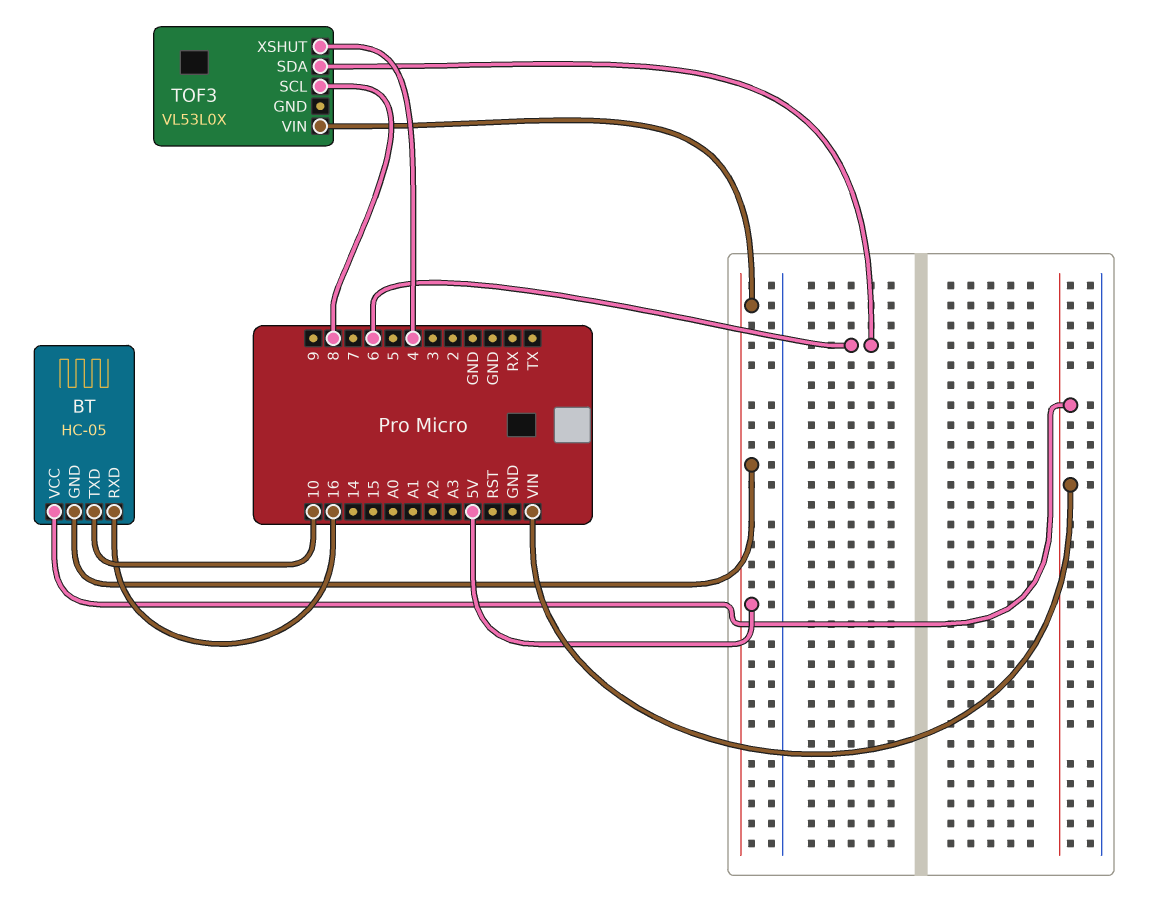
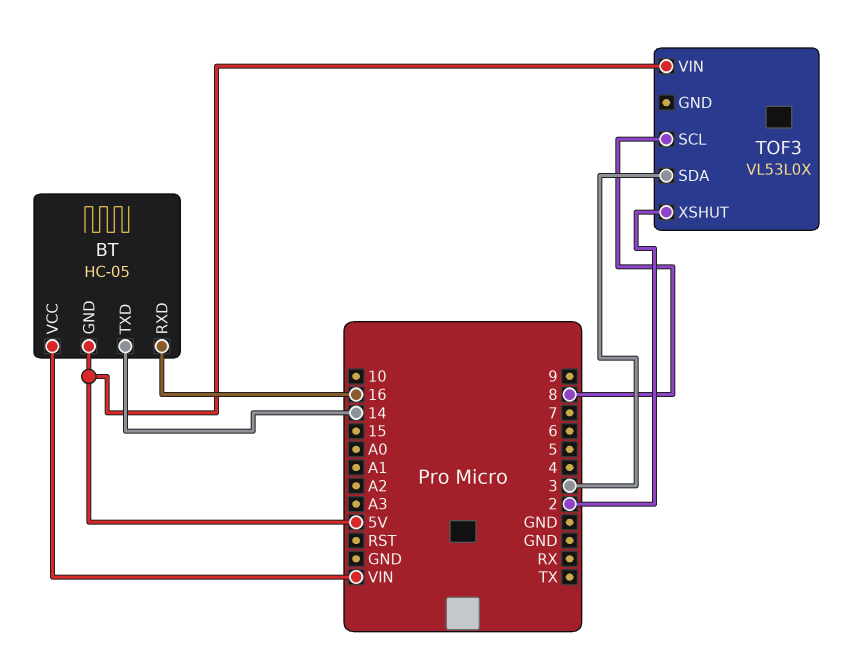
BT pin TXD: 10 -> 14
TOF3 pin SDA: 6 -> 3
TOF3 pin XSHUT: 4 -> 2

